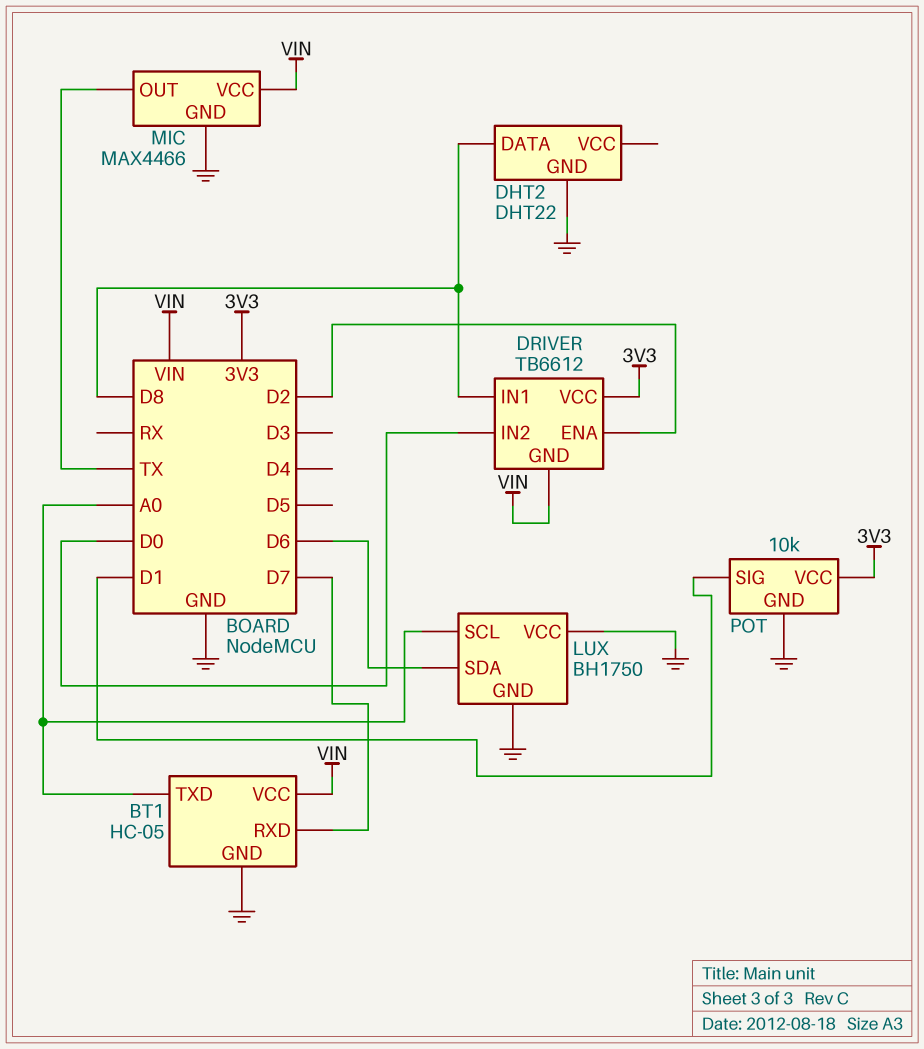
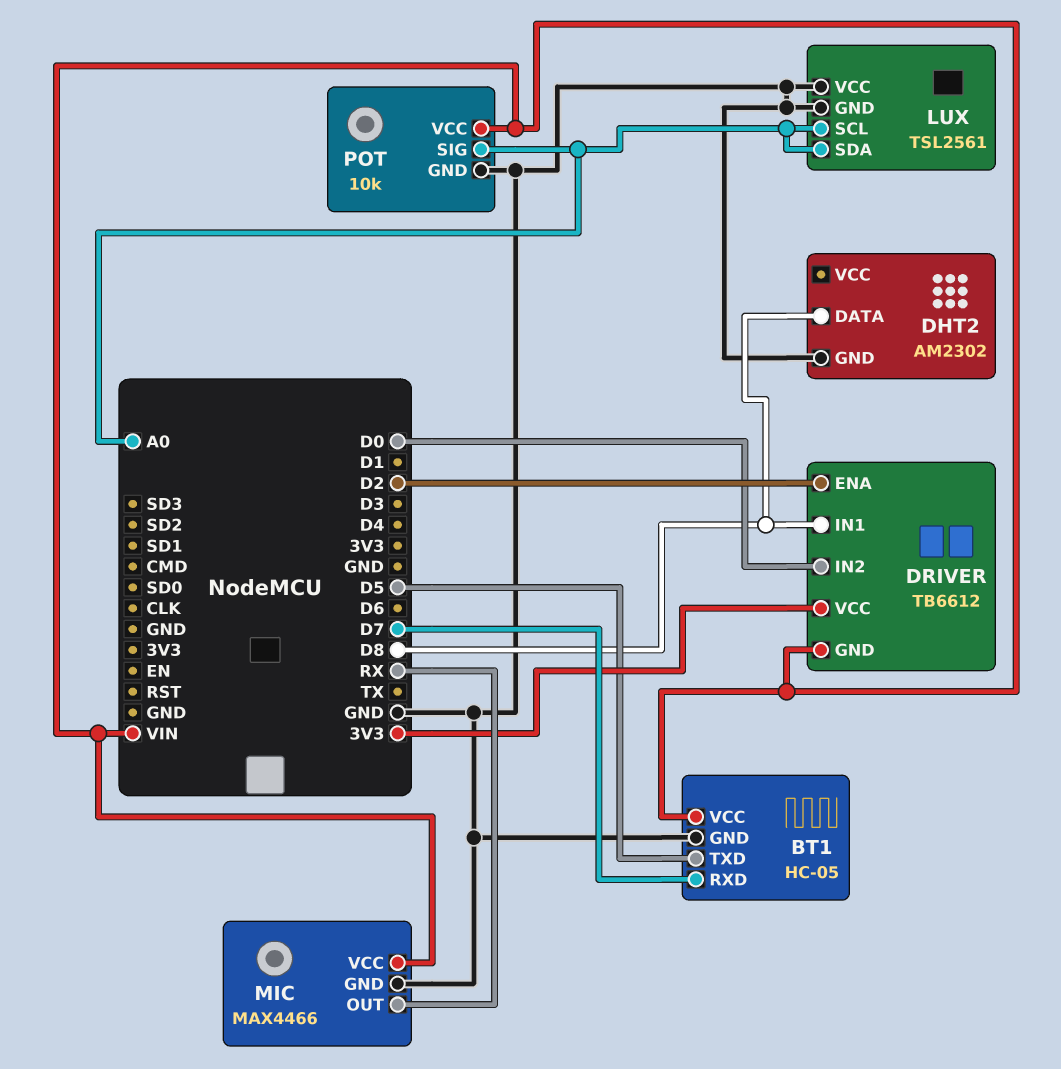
BT1 pin TXD: A0 -> D5
DHT2: DHT22 -> AM2302
LUX: BH1750 -> TSL2561
LUX pin SDA: D6 -> A0
MIC pin OUT: TX -> RX
POT pin SIG: D1 -> A0
POT pin VCC: 3V3 -> VIN

